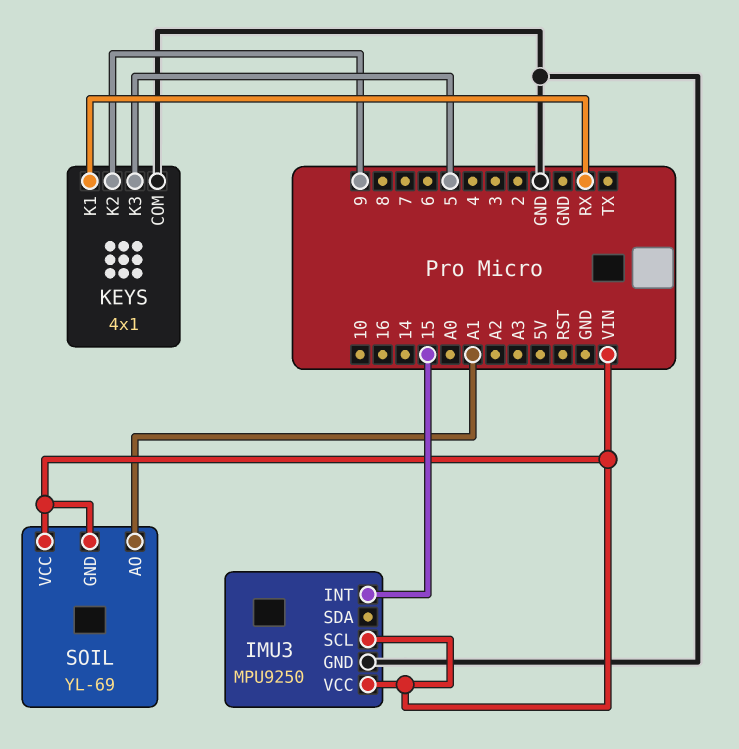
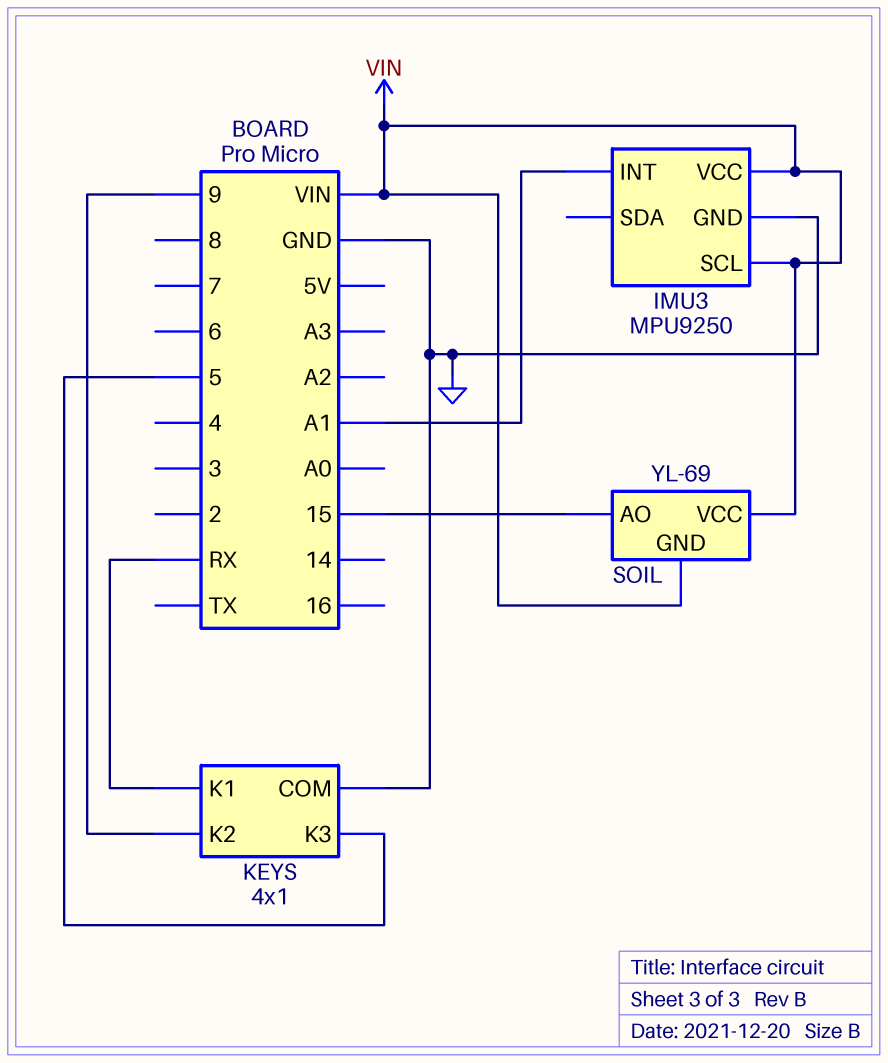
IMU3 pin INT: 15 -> A1
SOIL pin AO: A1 -> 15

